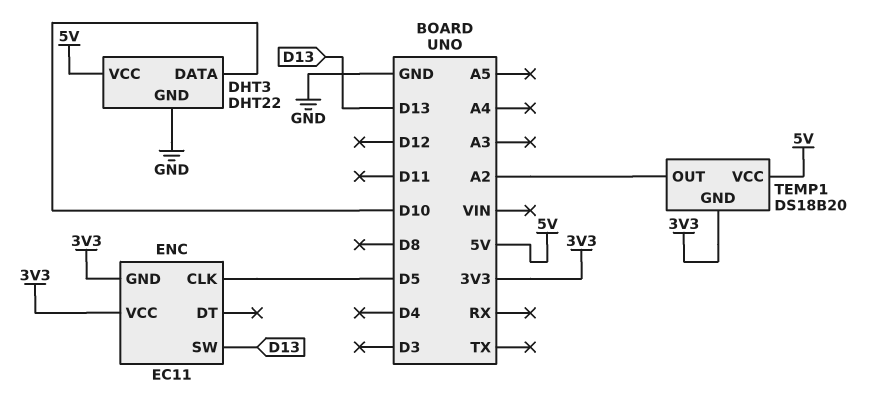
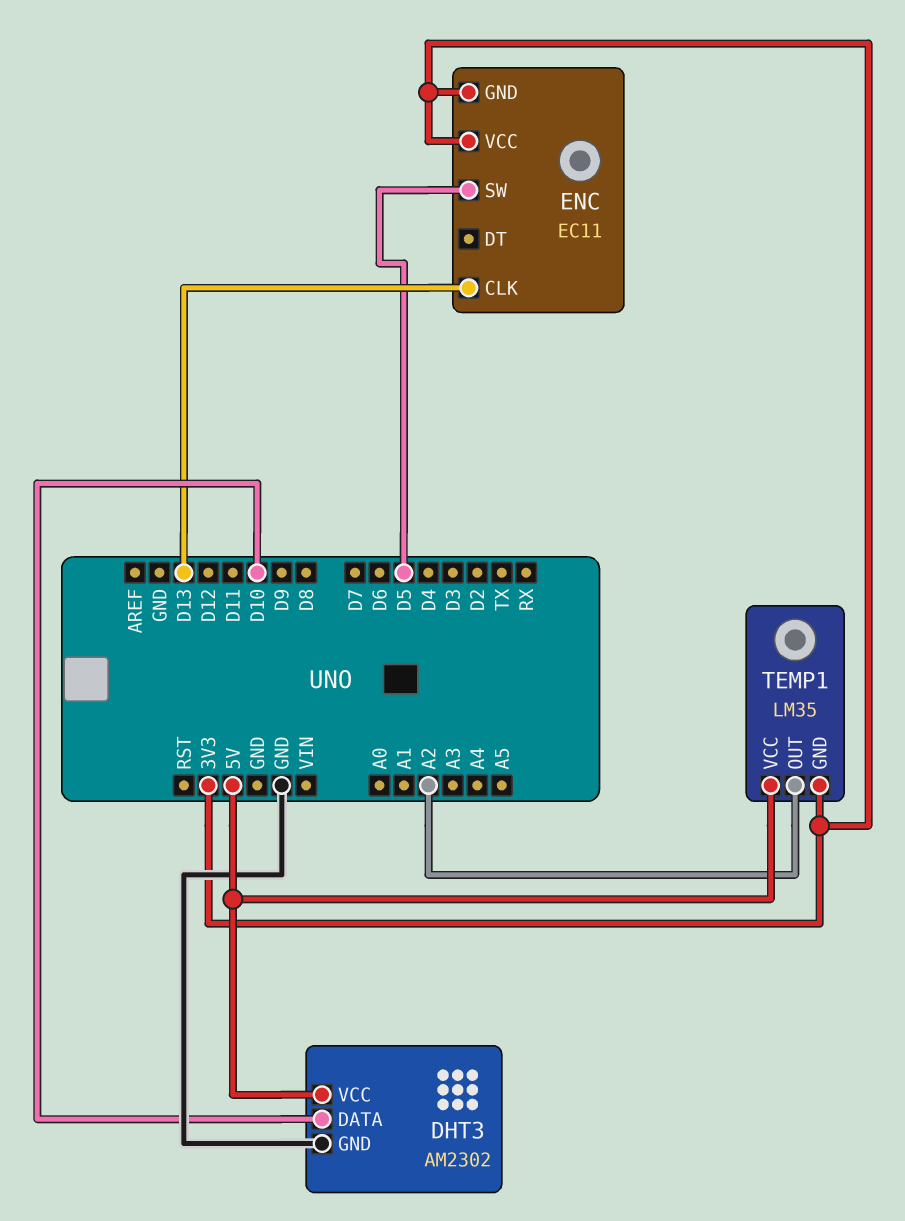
DHT3: DHT22 -> AM2302
ENC pin CLK: D5 -> D13
ENC pin SW: D13 -> D5
TEMP1: DS18B20 -> LM35

